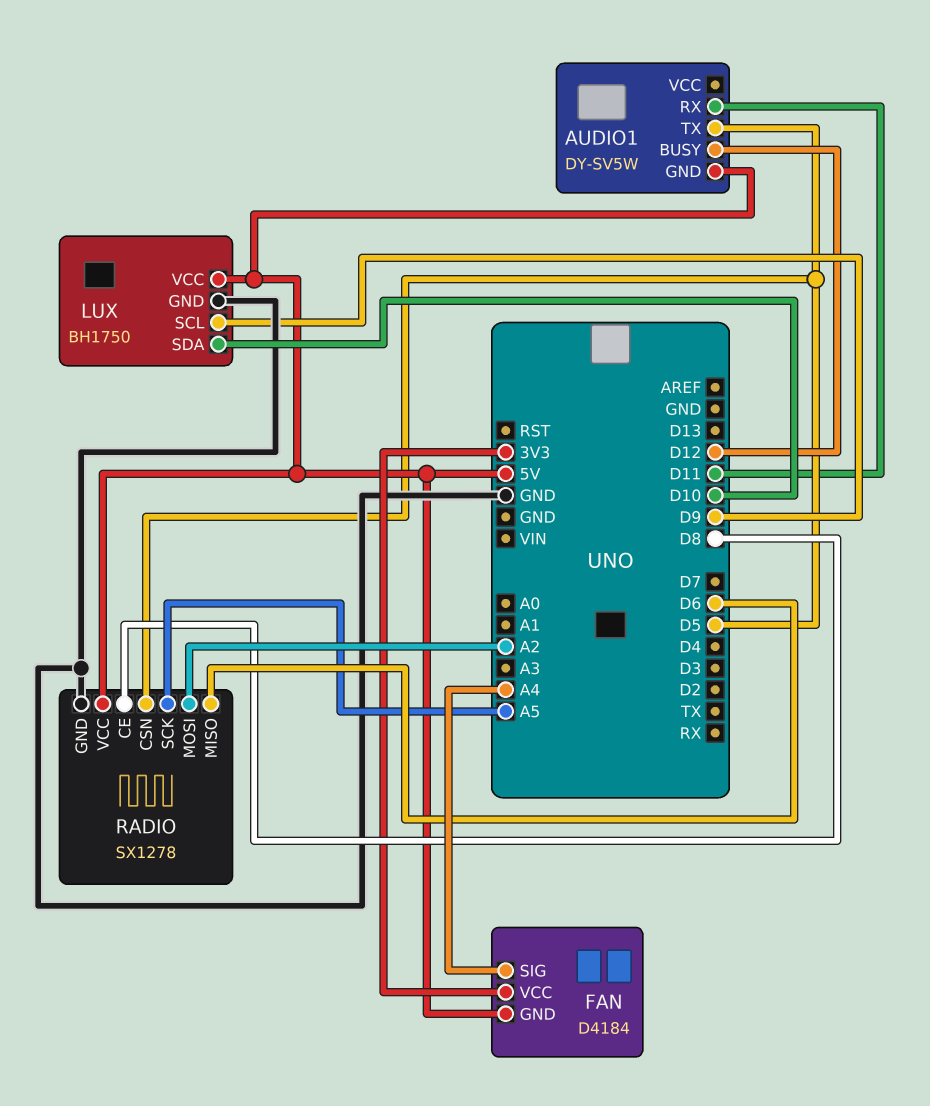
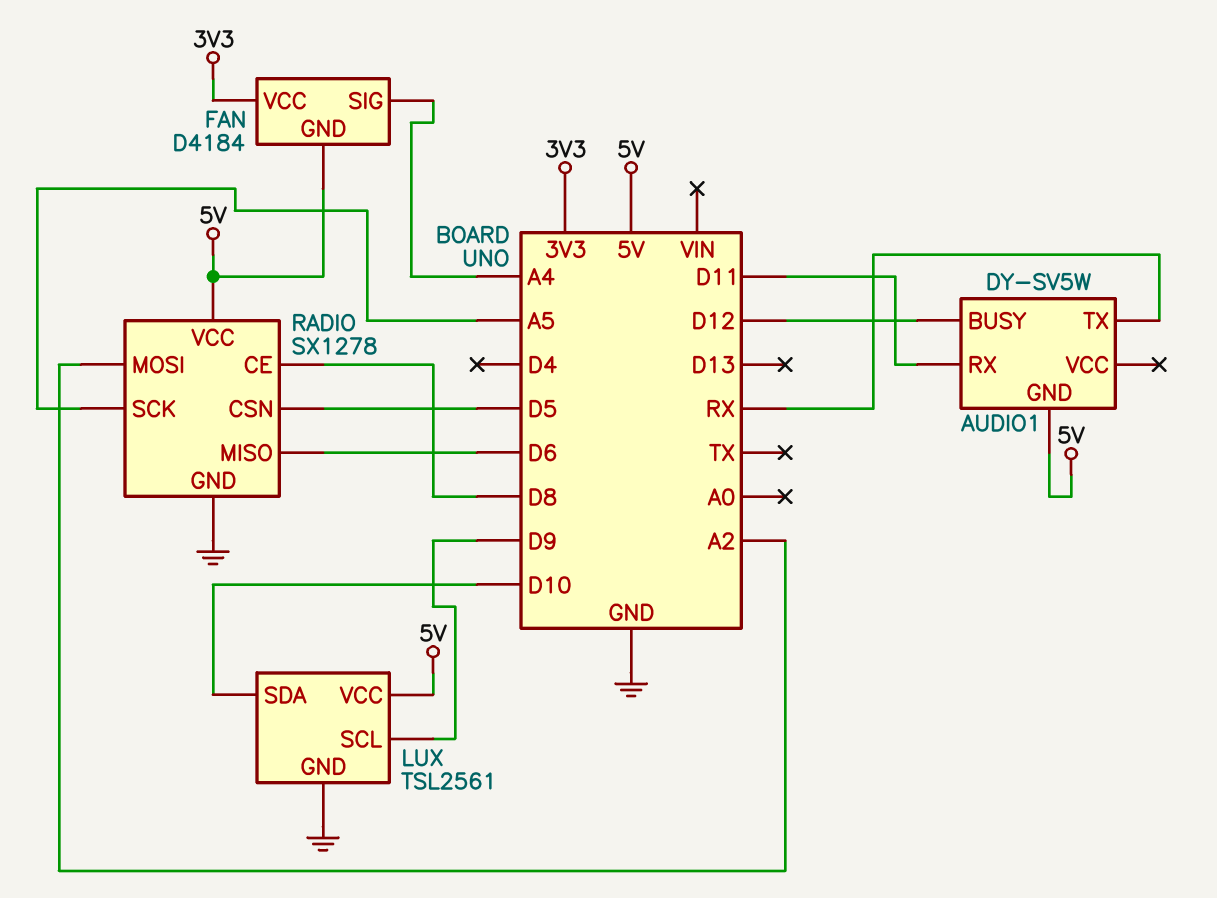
AUDIO1 pin TX: D5 -> RX
LUX: BH1750 -> TSL2561

